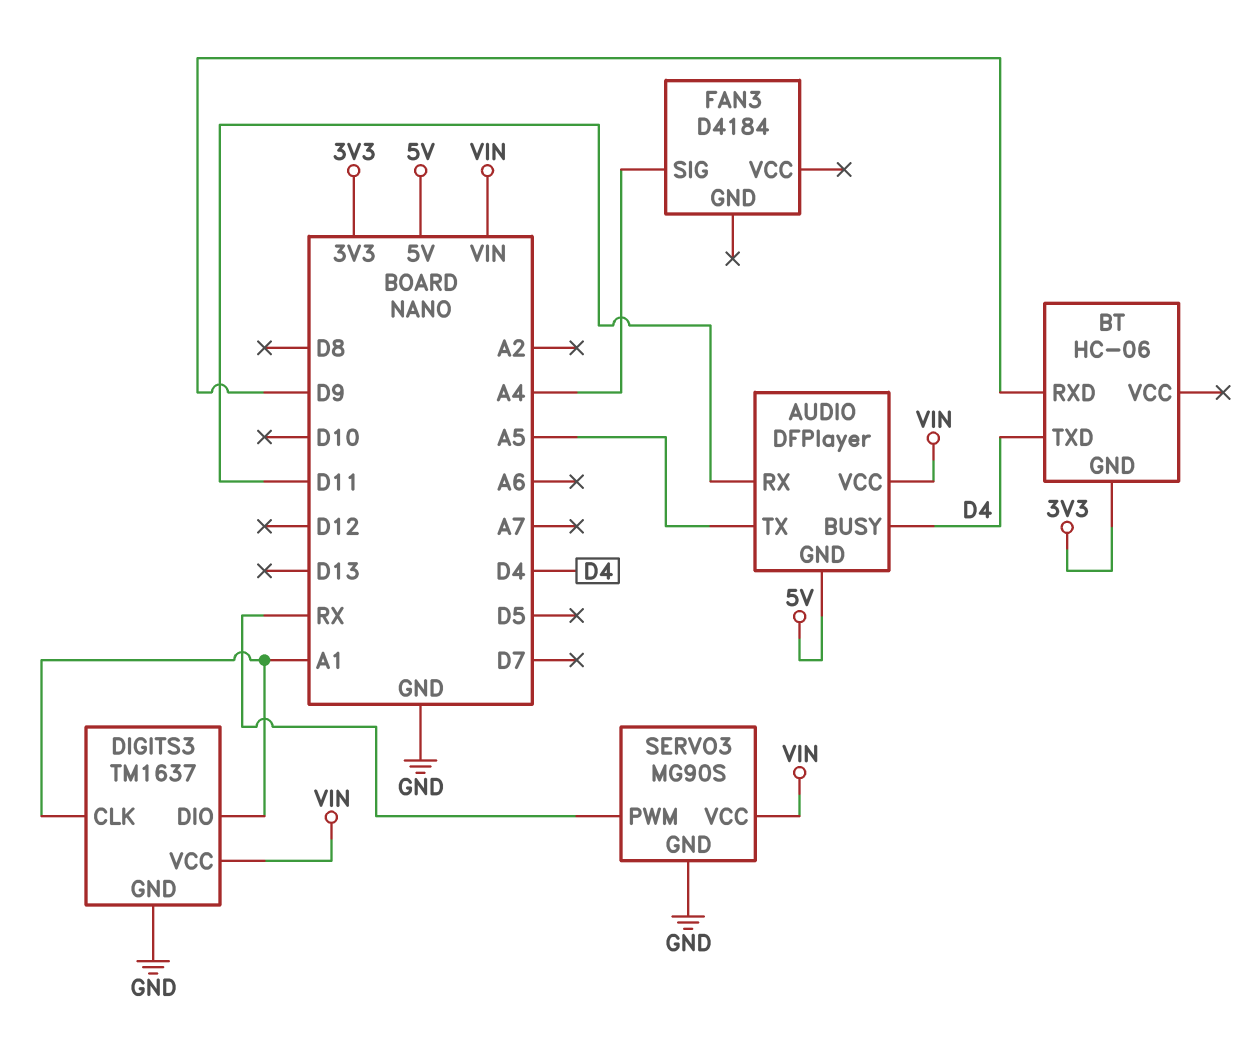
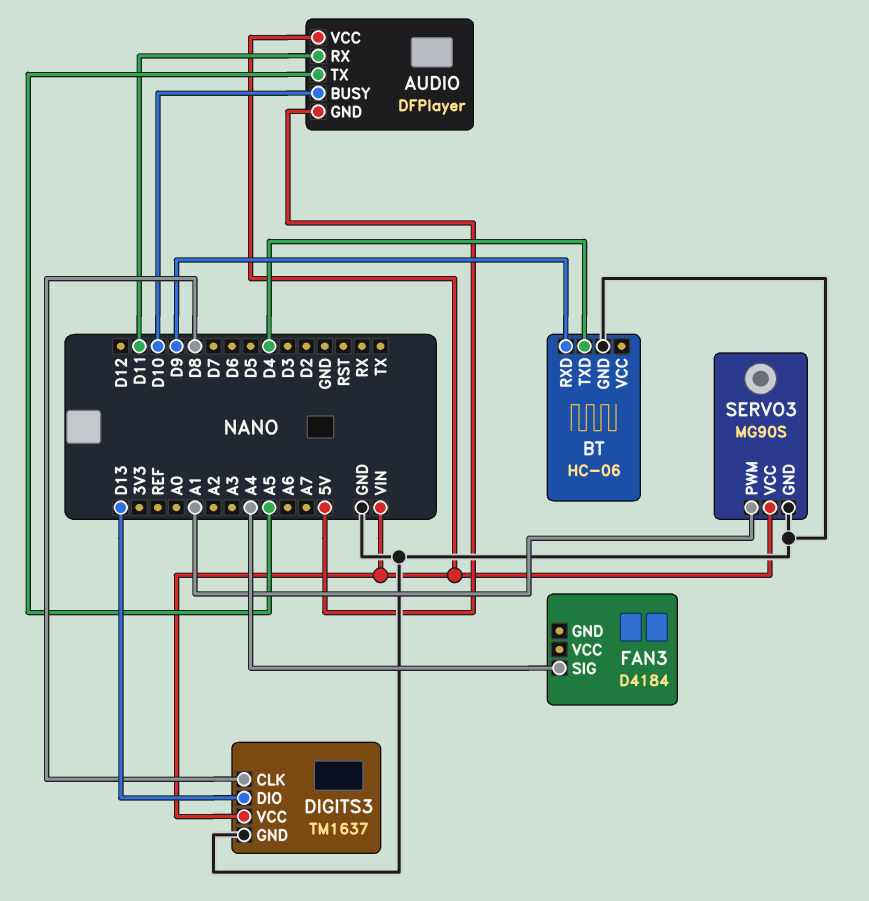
AUDIO pin BUSY: D4 -> D10
BT pin GND: 3V3 -> GND
DIGITS3 pin CLK: A1 -> D8
DIGITS3 pin DIO: A1 -> D13
SERVO3 pin PWM: RX -> A1

